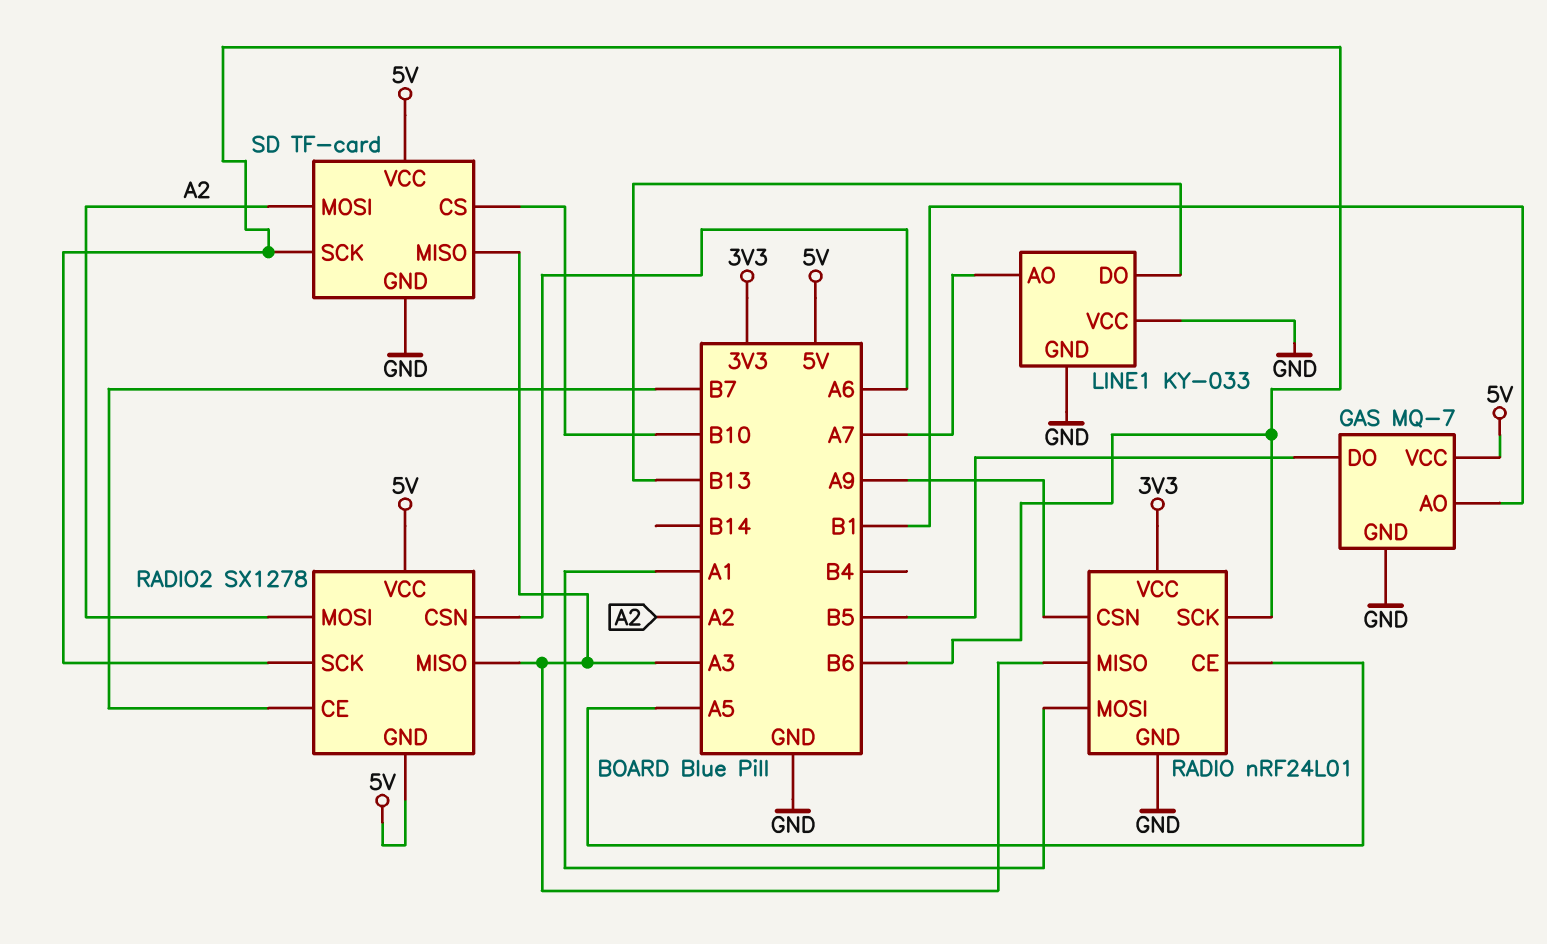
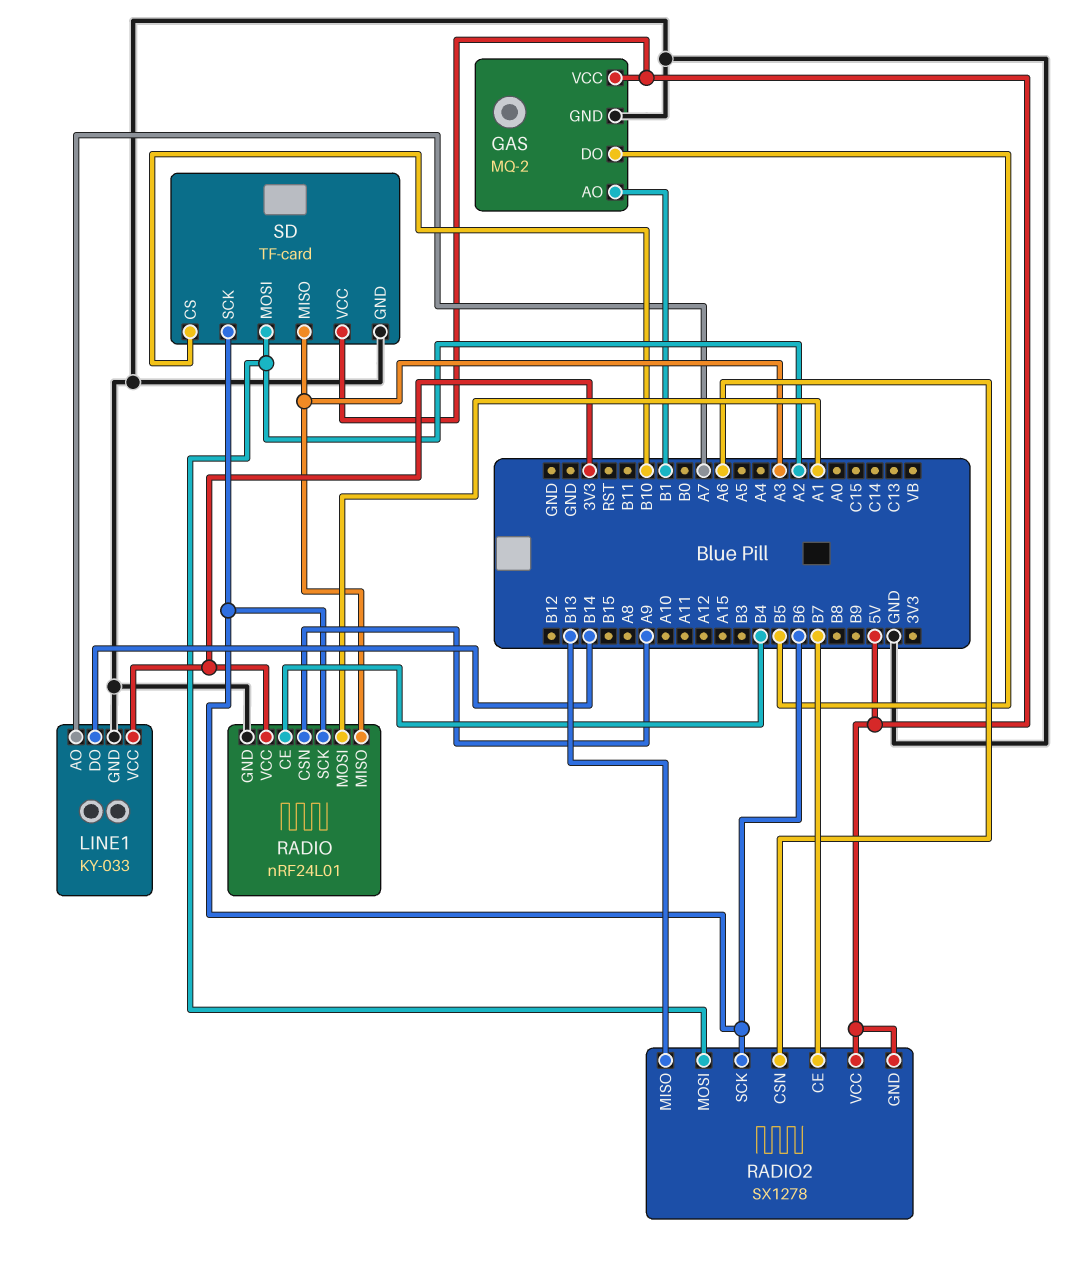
GAS: MQ-7 -> MQ-2
LINE1 pin DO: B13 -> B14
LINE1 pin VCC: GND -> 3V3
RADIO pin CE: A5 -> B4
RADIO2 pin MISO: A3 -> B13

